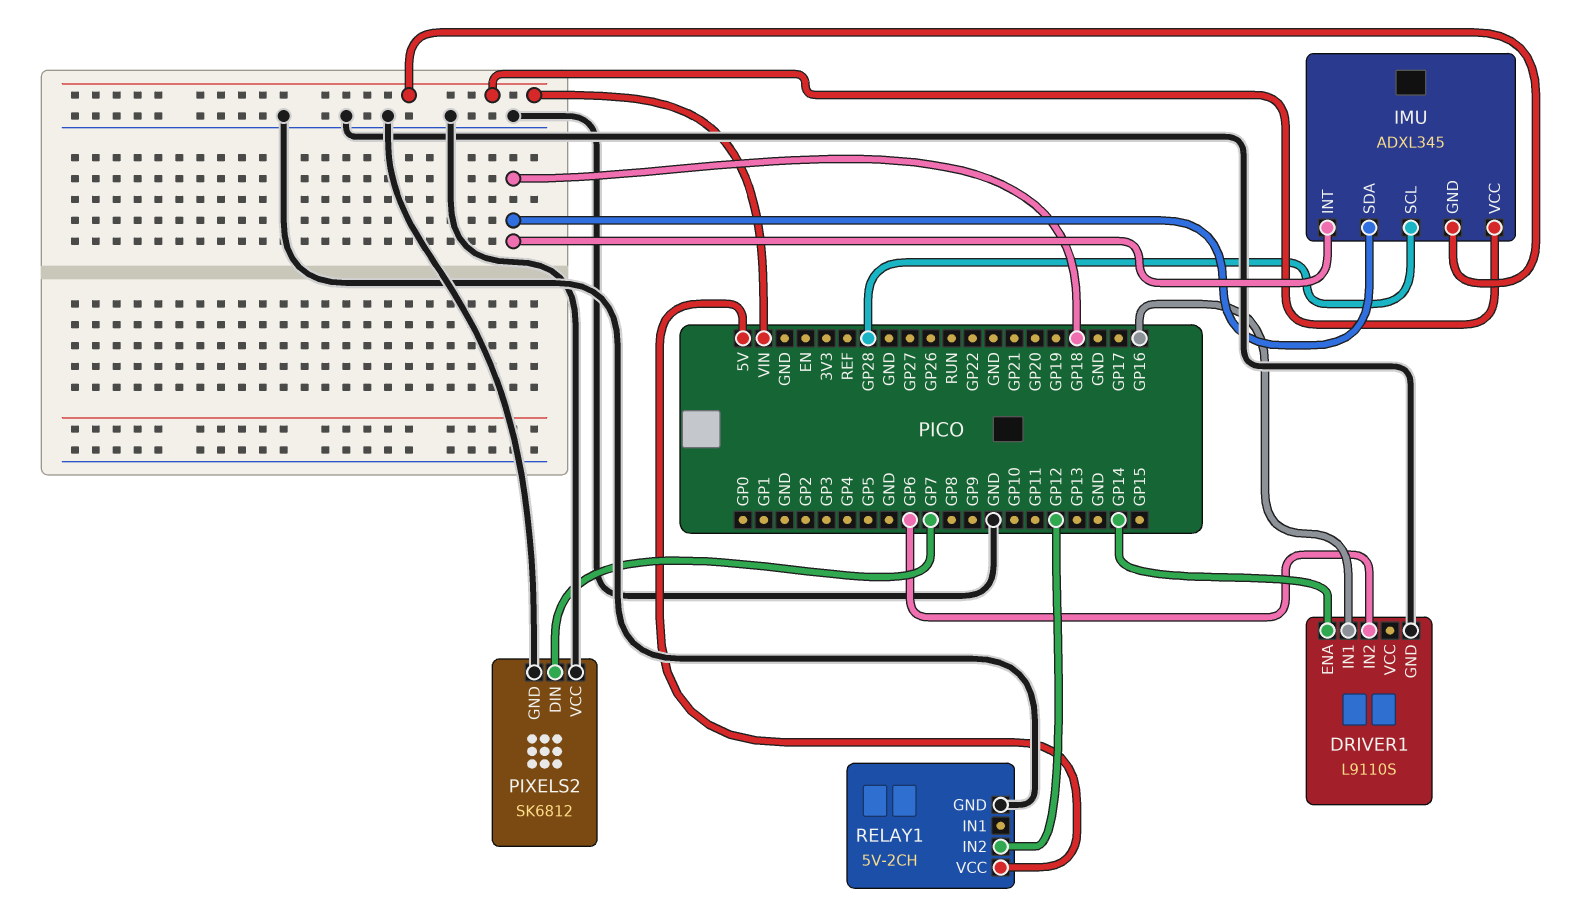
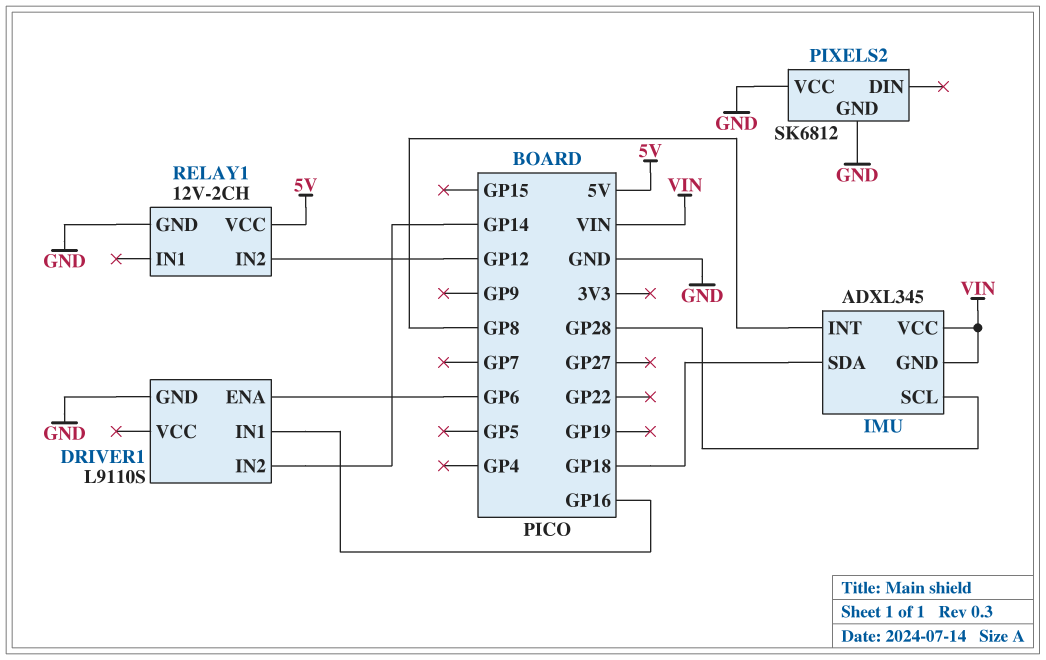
DRIVER1 pin ENA: GP14 -> GP6
DRIVER1 pin IN2: GP6 -> GP14
IMU pin INT: GP18 -> GP8
PIXELS2 pin DIN: GP7 -> none
RELAY1: 5V-2CH -> 12V-2CH

